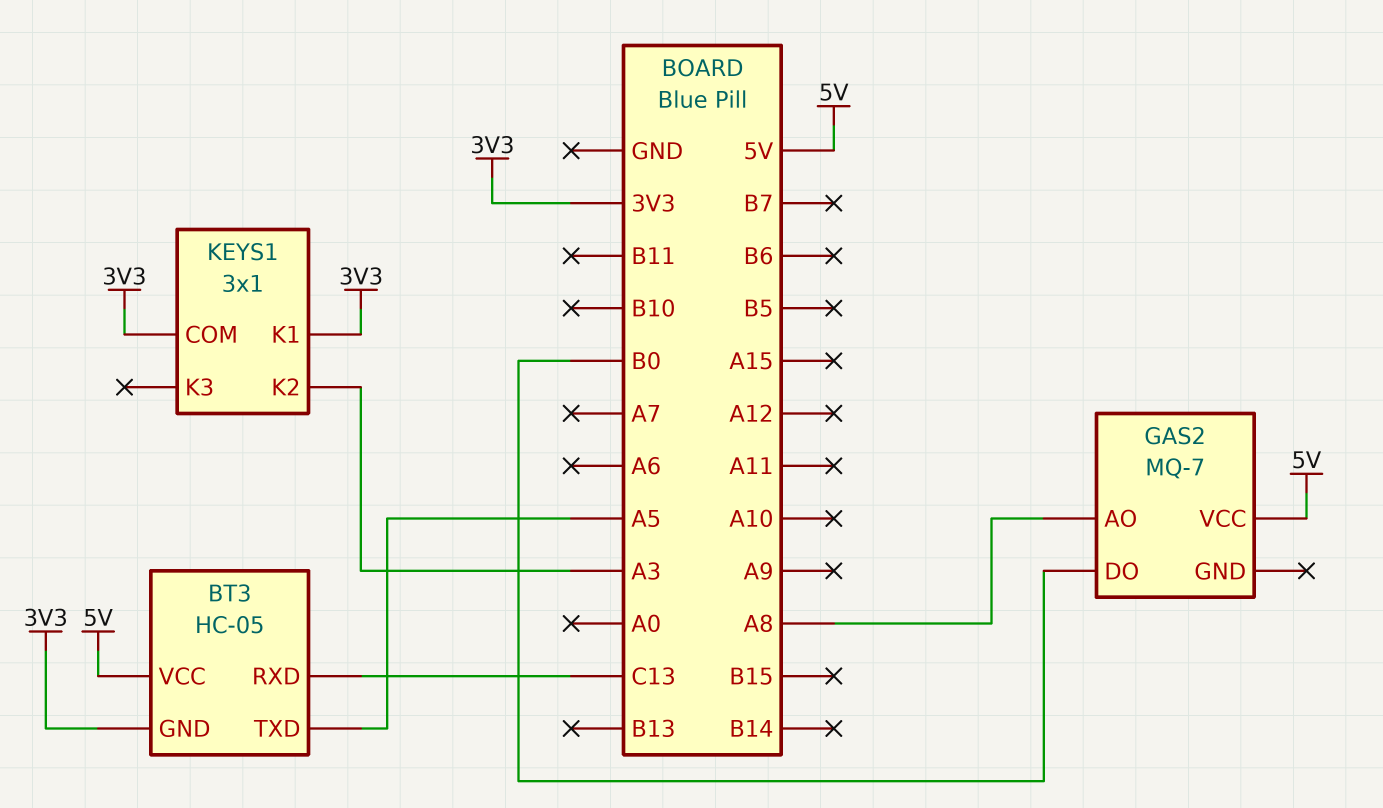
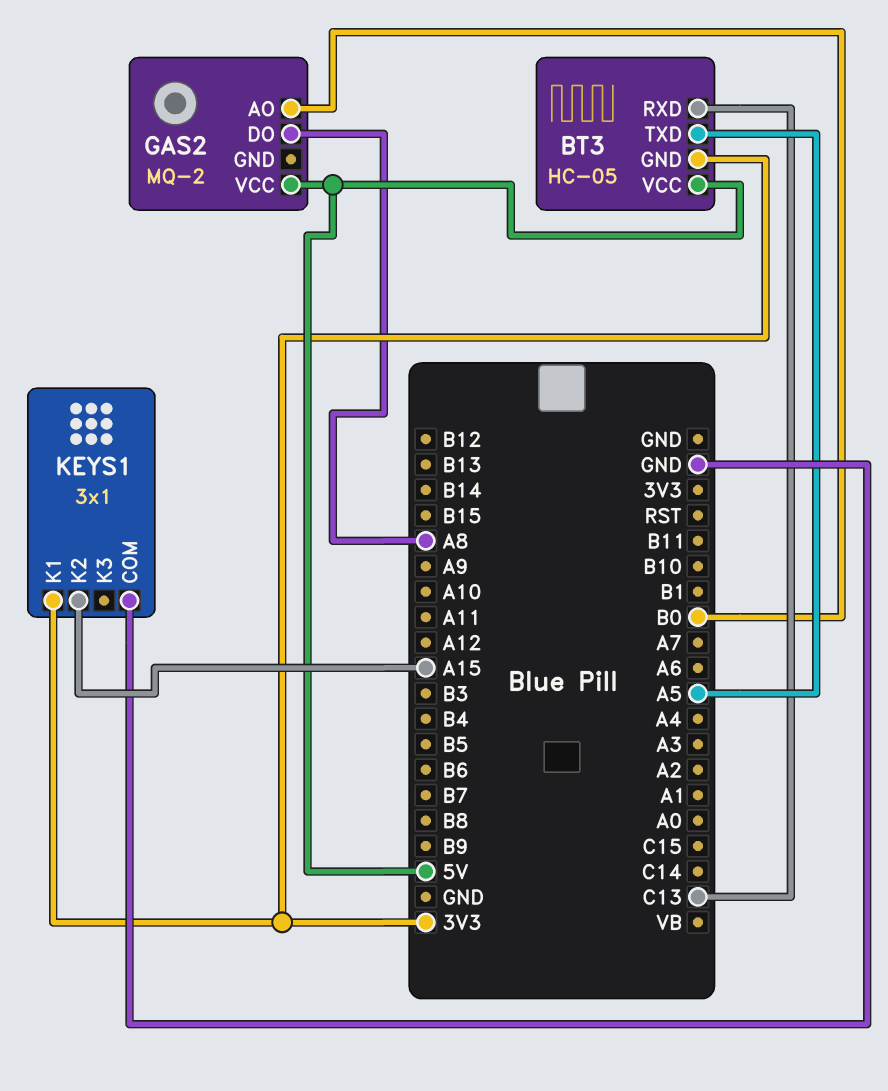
GAS2: MQ-7 -> MQ-2
GAS2 pin AO: A8 -> B0
GAS2 pin DO: B0 -> A8
KEYS1 pin COM: 3V3 -> GND
KEYS1 pin K2: A3 -> A15

